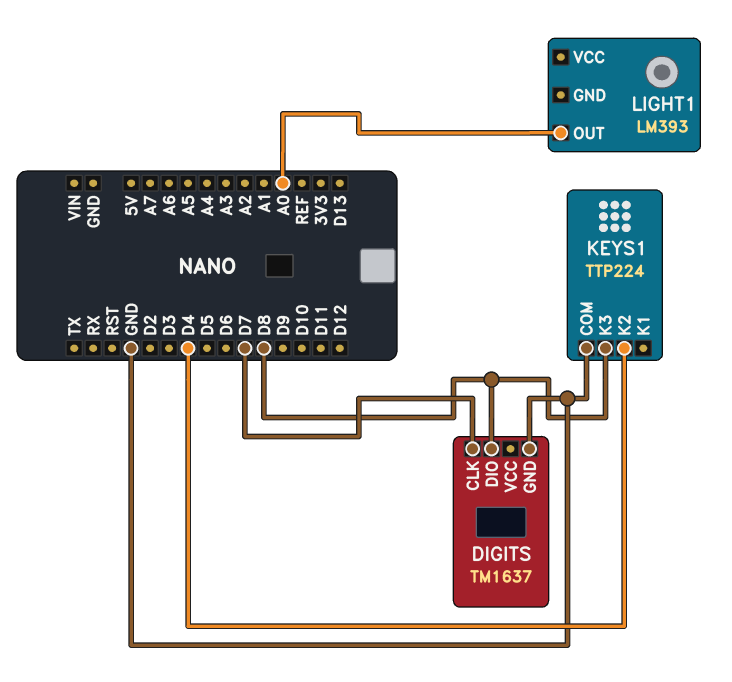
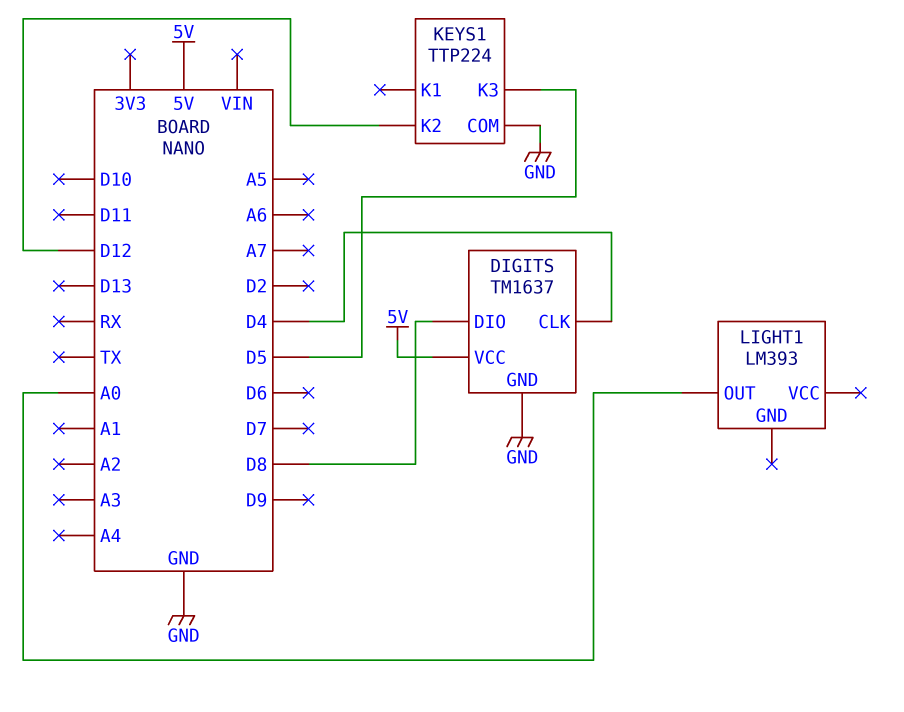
DIGITS pin CLK: D7 -> D4
DIGITS pin VCC: none -> 5V
KEYS1 pin K2: D4 -> D12
KEYS1 pin K3: D8 -> D5

